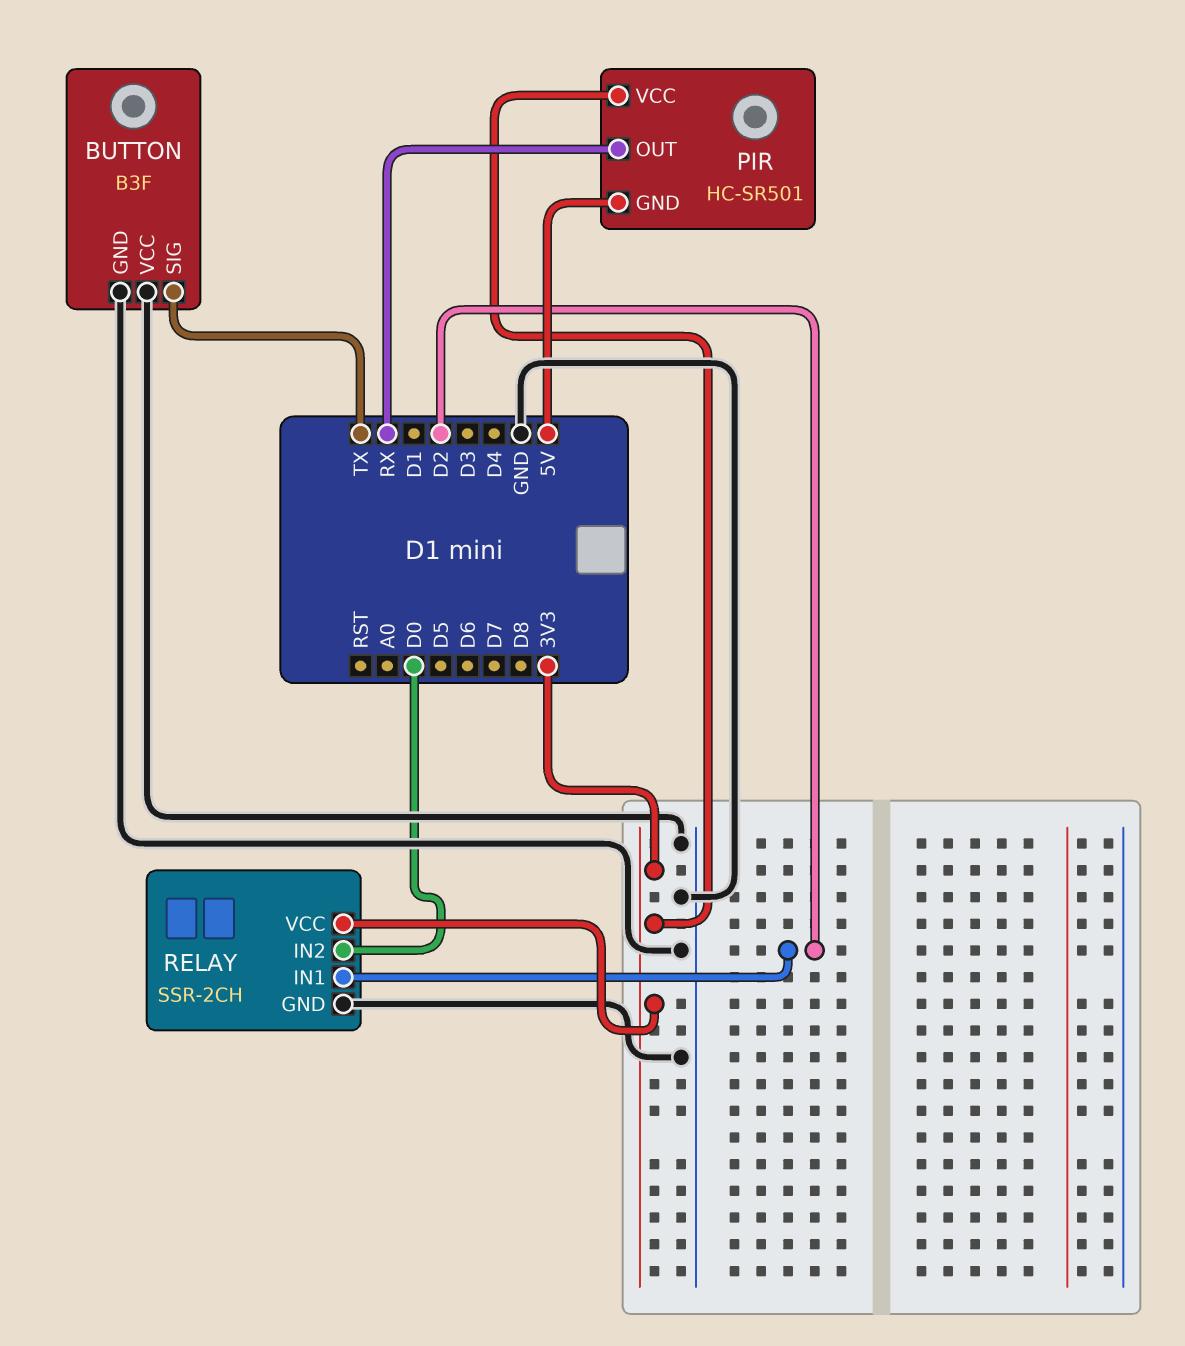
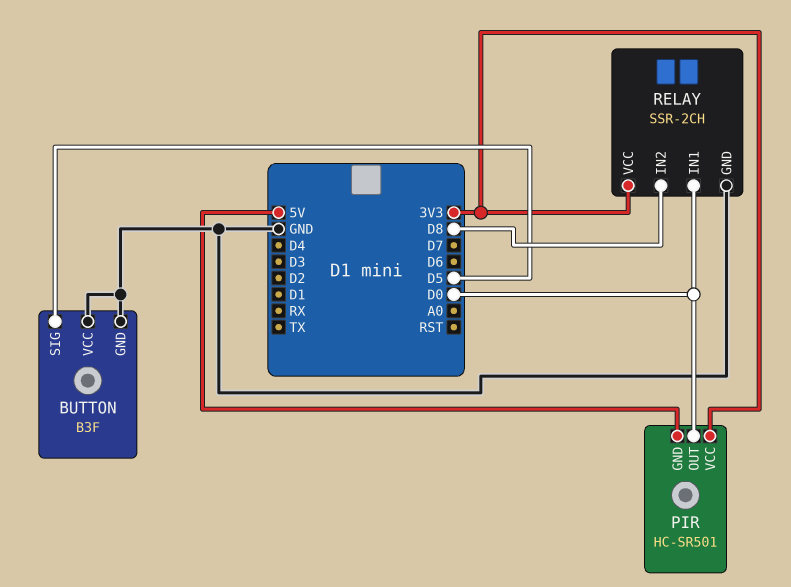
BUTTON pin SIG: TX -> D5
PIR pin OUT: RX -> D0
RELAY pin IN1: D2 -> D0
RELAY pin IN2: D0 -> D8

